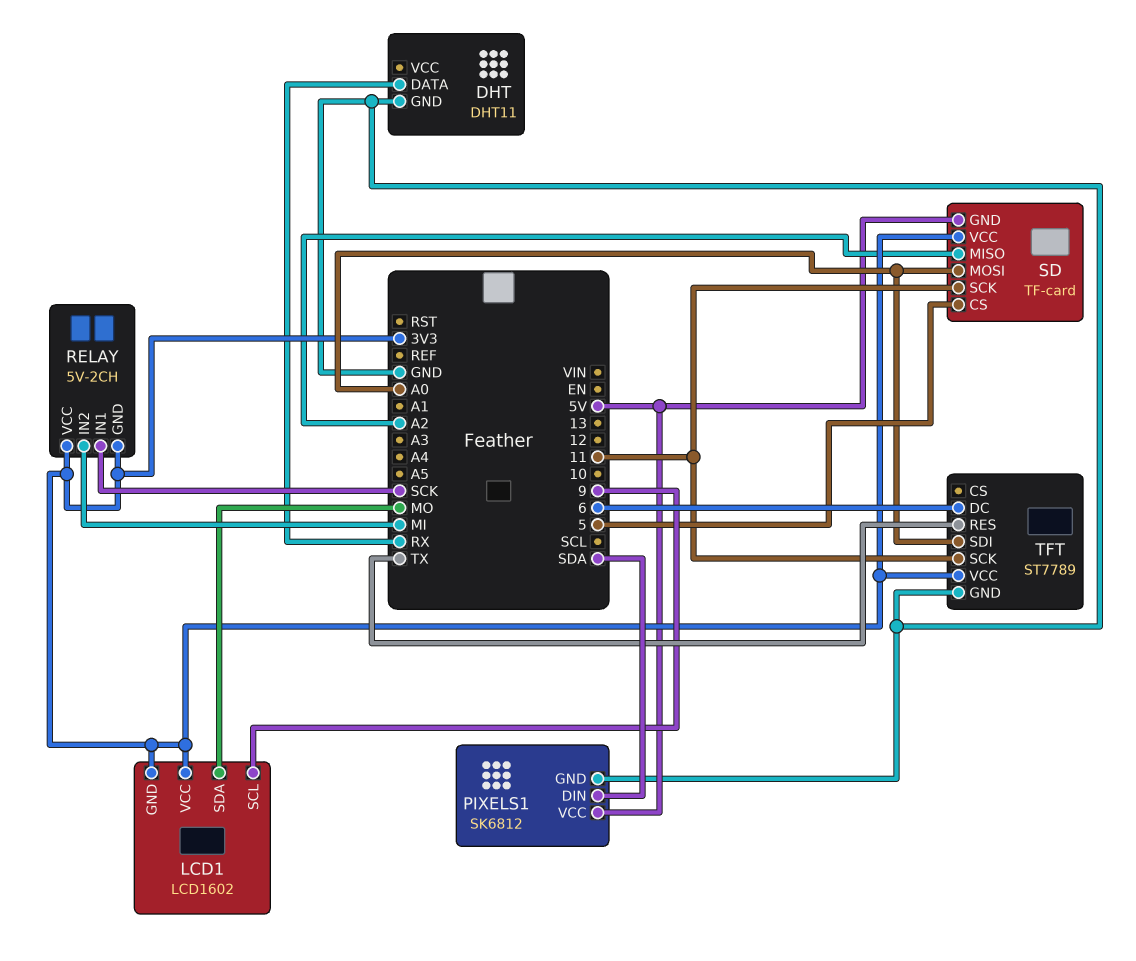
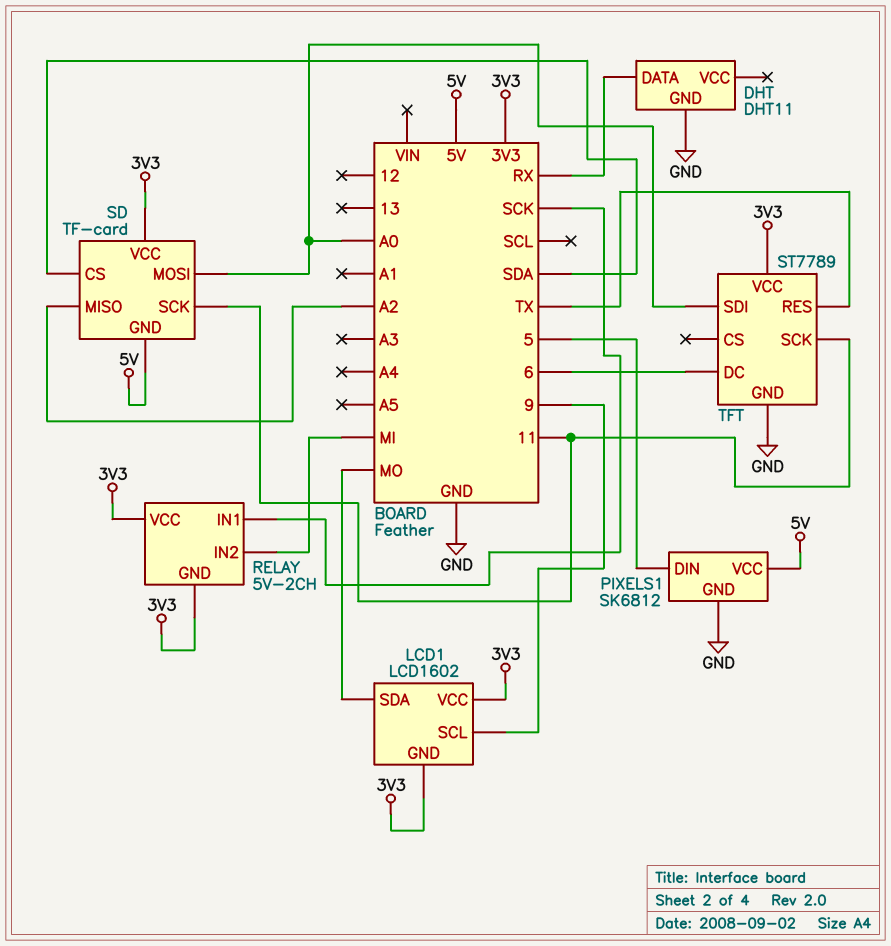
PIXELS1 pin DIN: SDA -> 5
SD pin CS: 5 -> SDA

